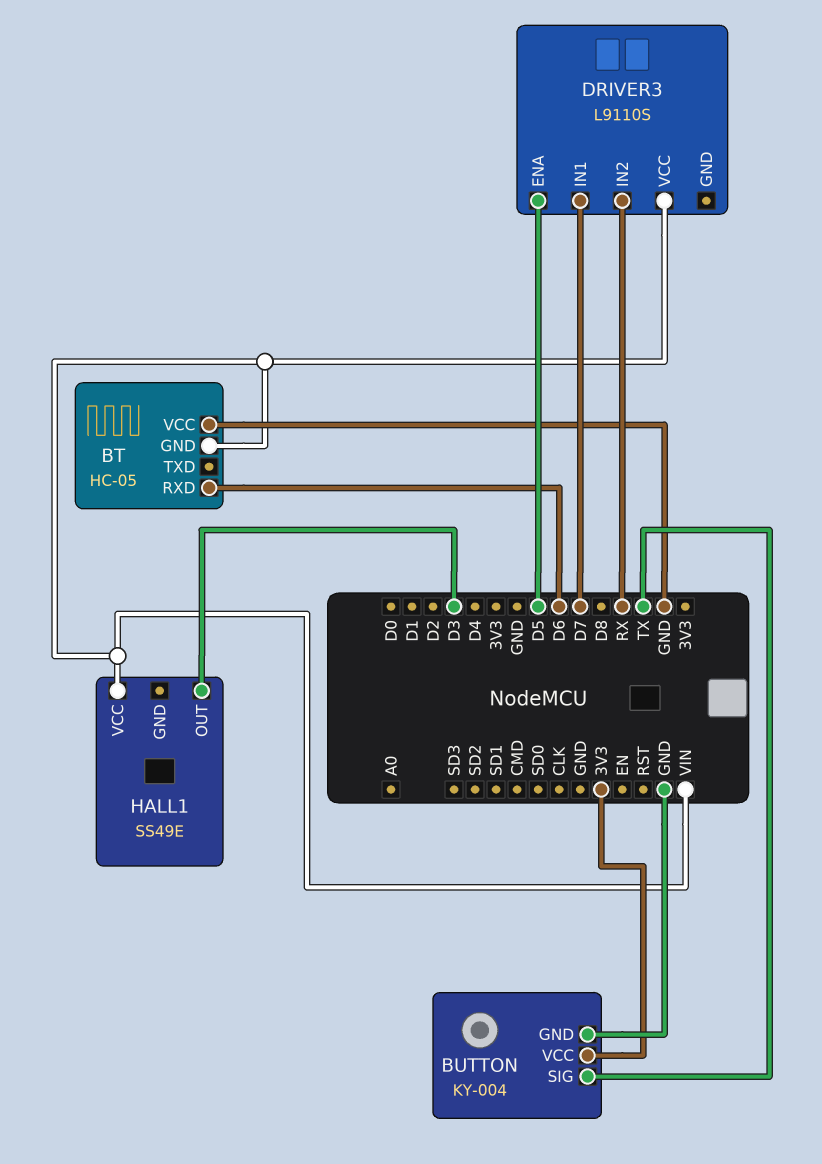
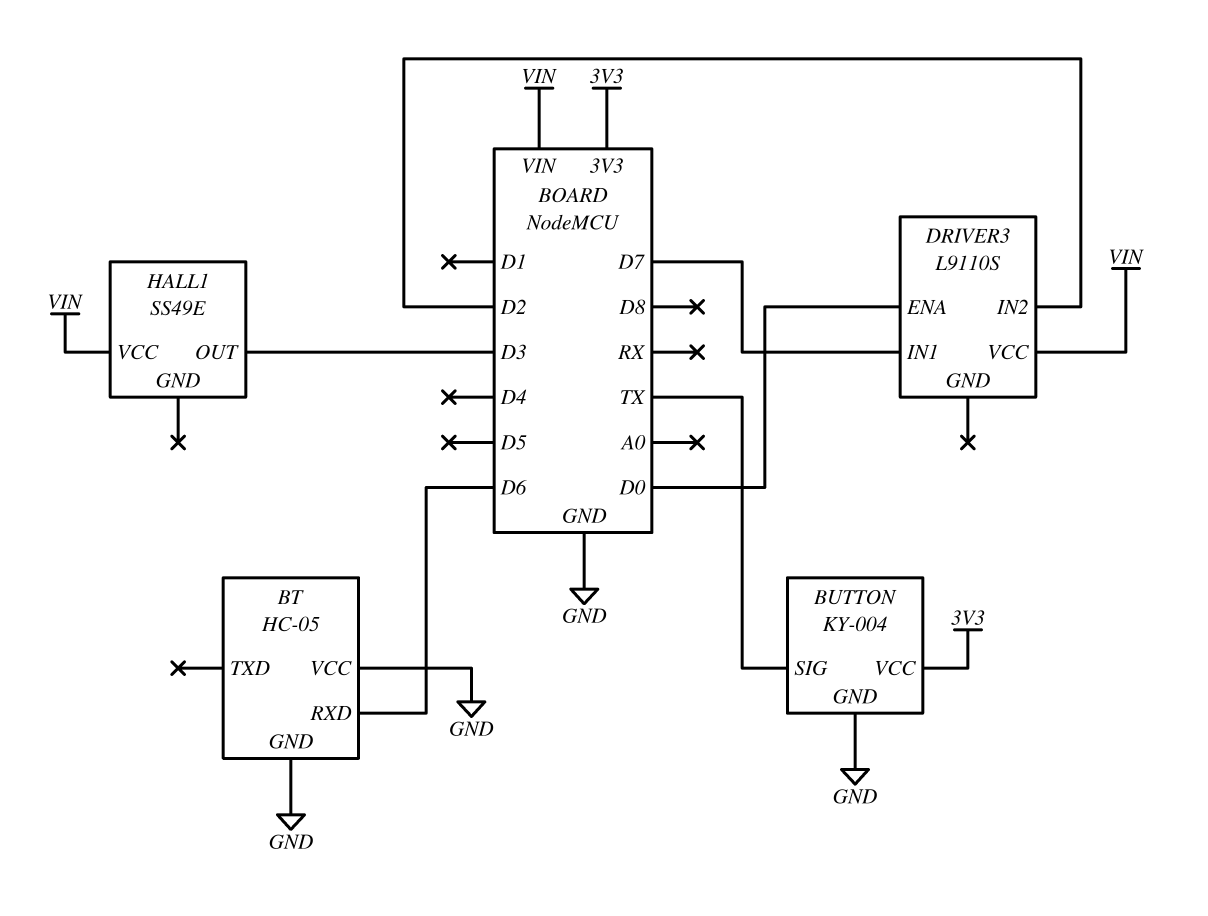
BT pin GND: VIN -> GND
DRIVER3 pin ENA: D5 -> D0
DRIVER3 pin IN2: RX -> D2

